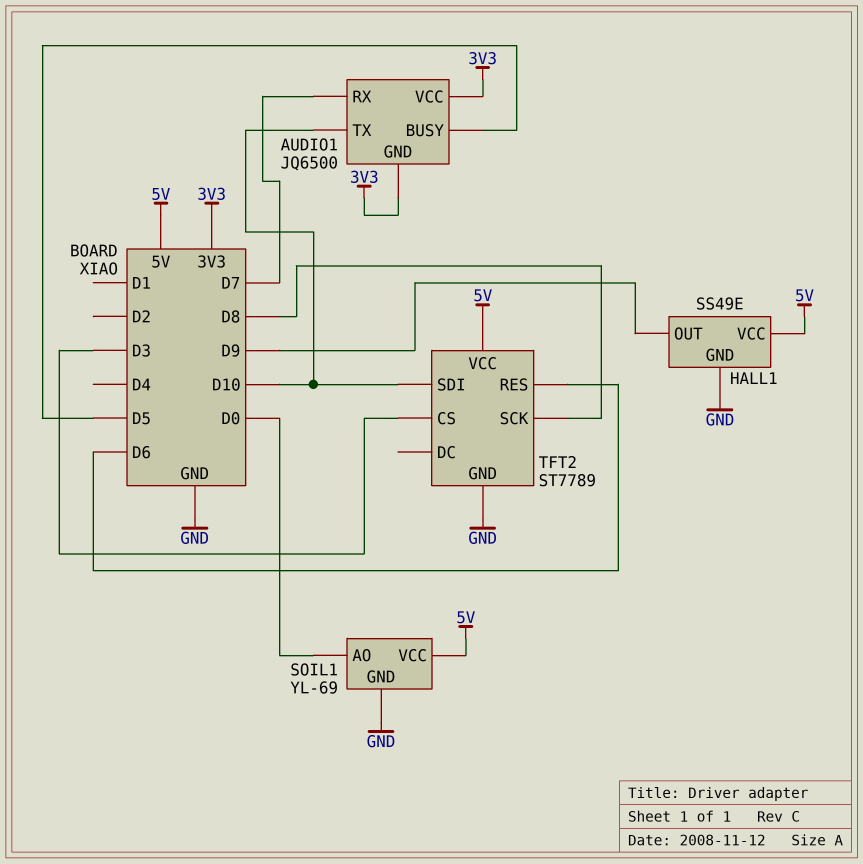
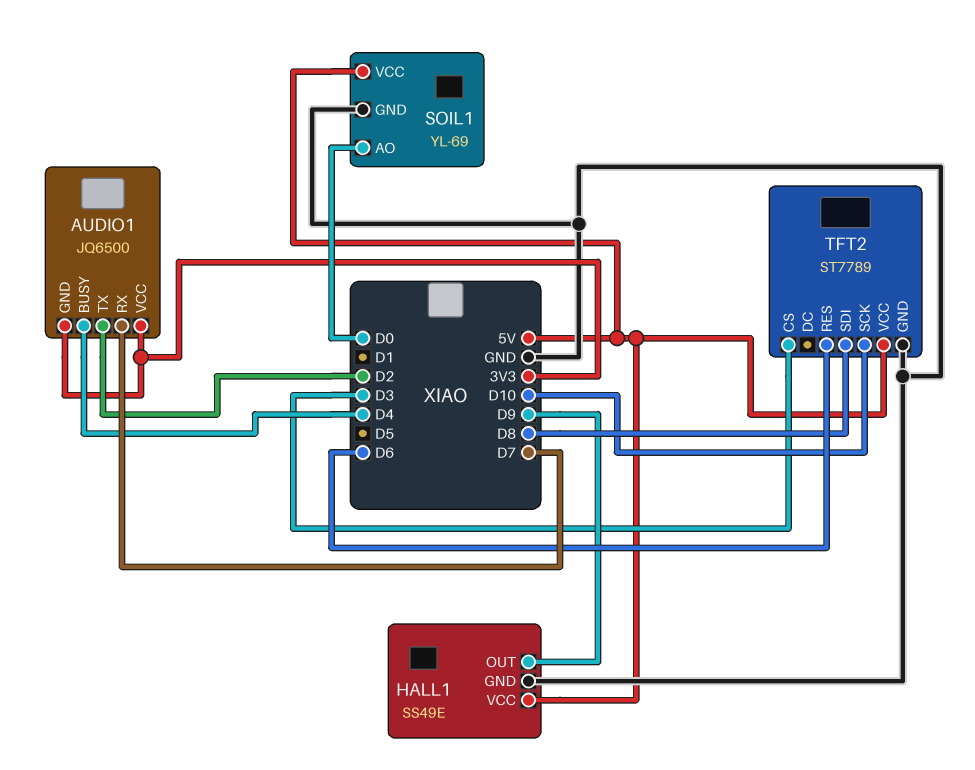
AUDIO1 pin BUSY: D5 -> D4
AUDIO1 pin TX: D10 -> D2
TFT2 pin SCK: D8 -> D10
TFT2 pin SDI: D10 -> D8

